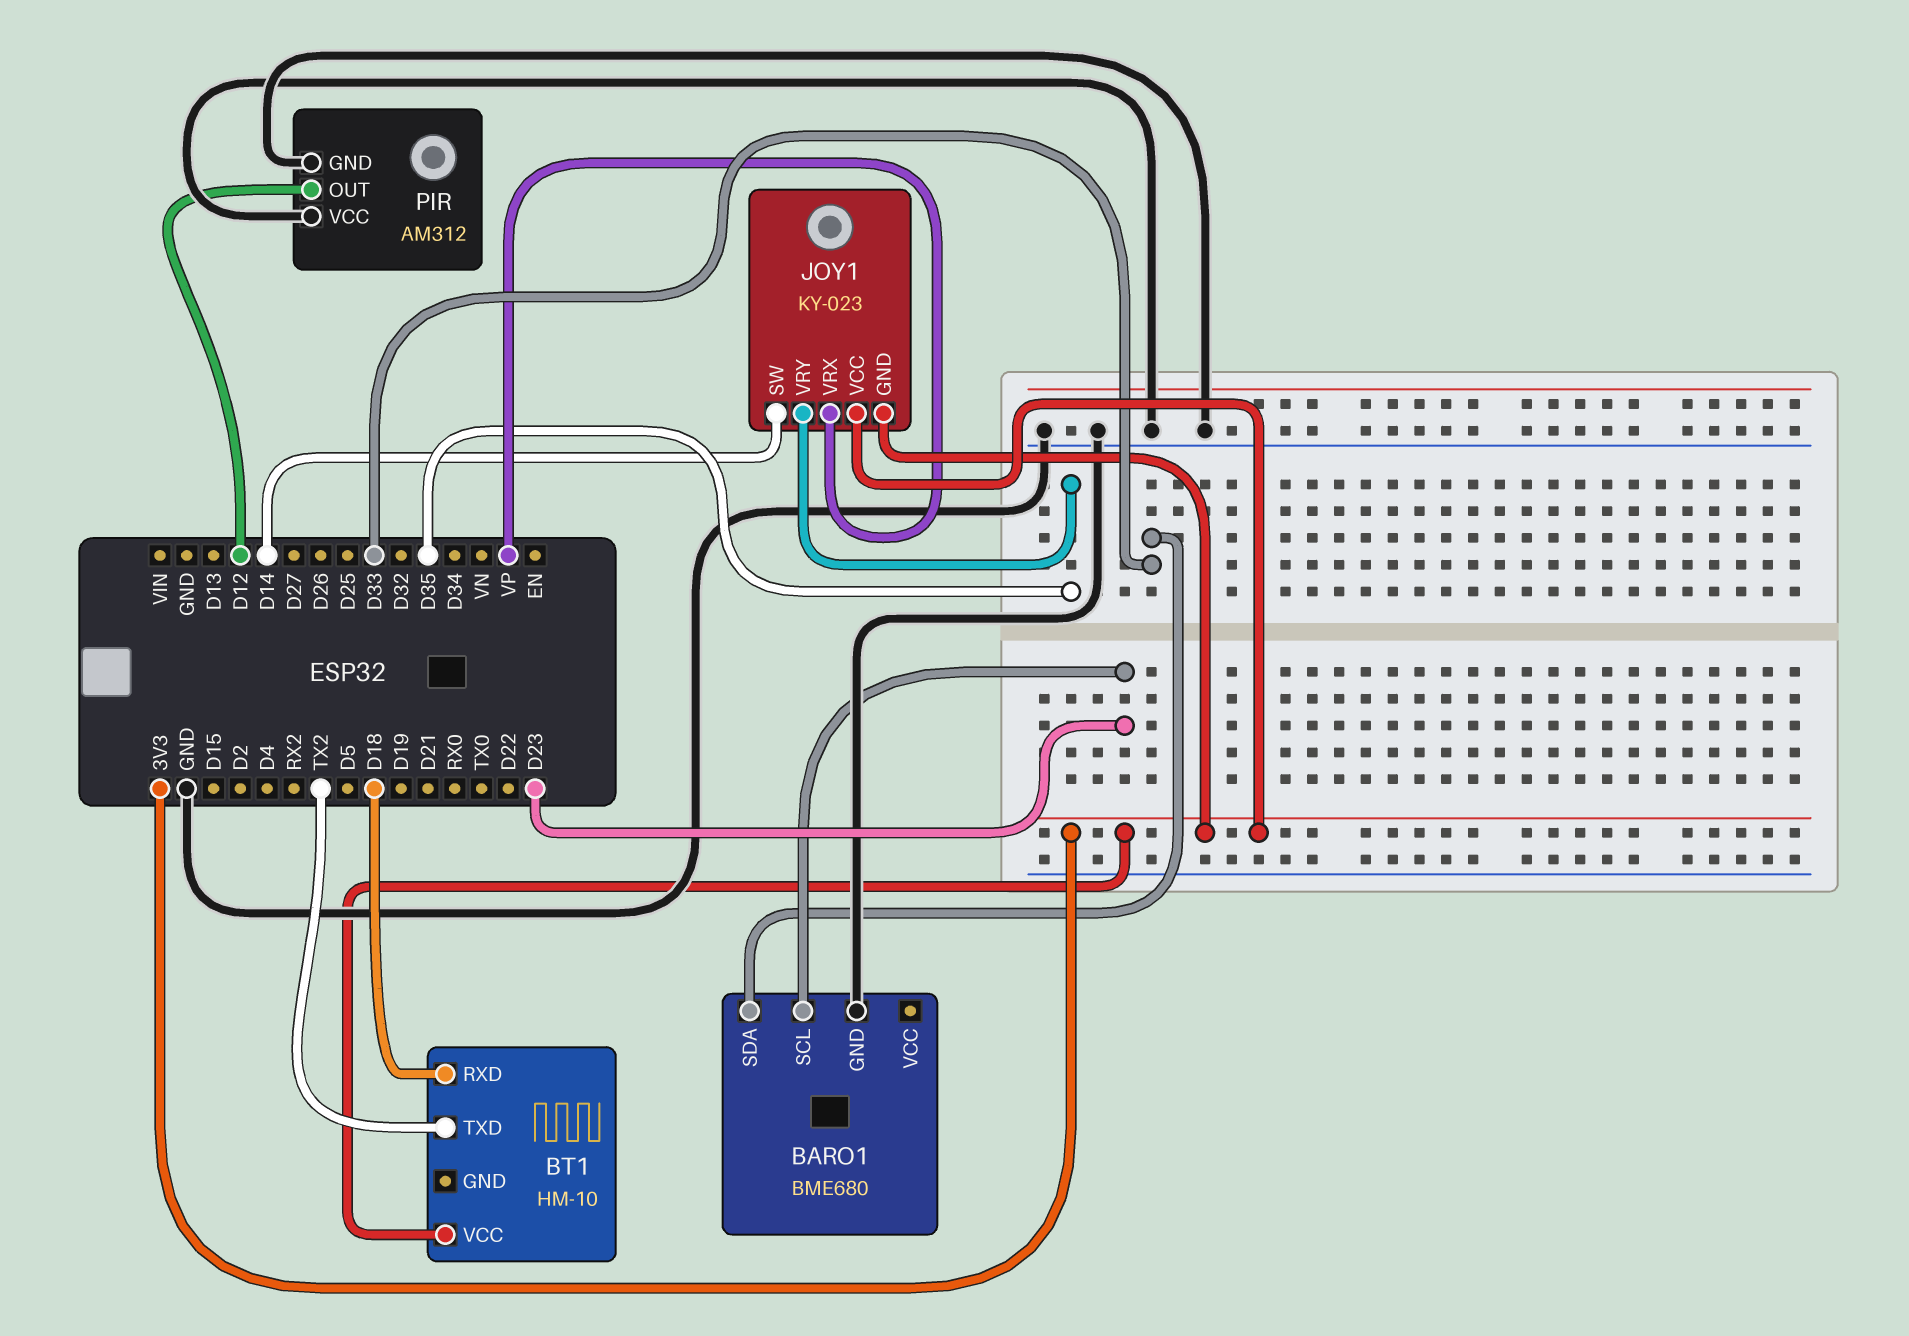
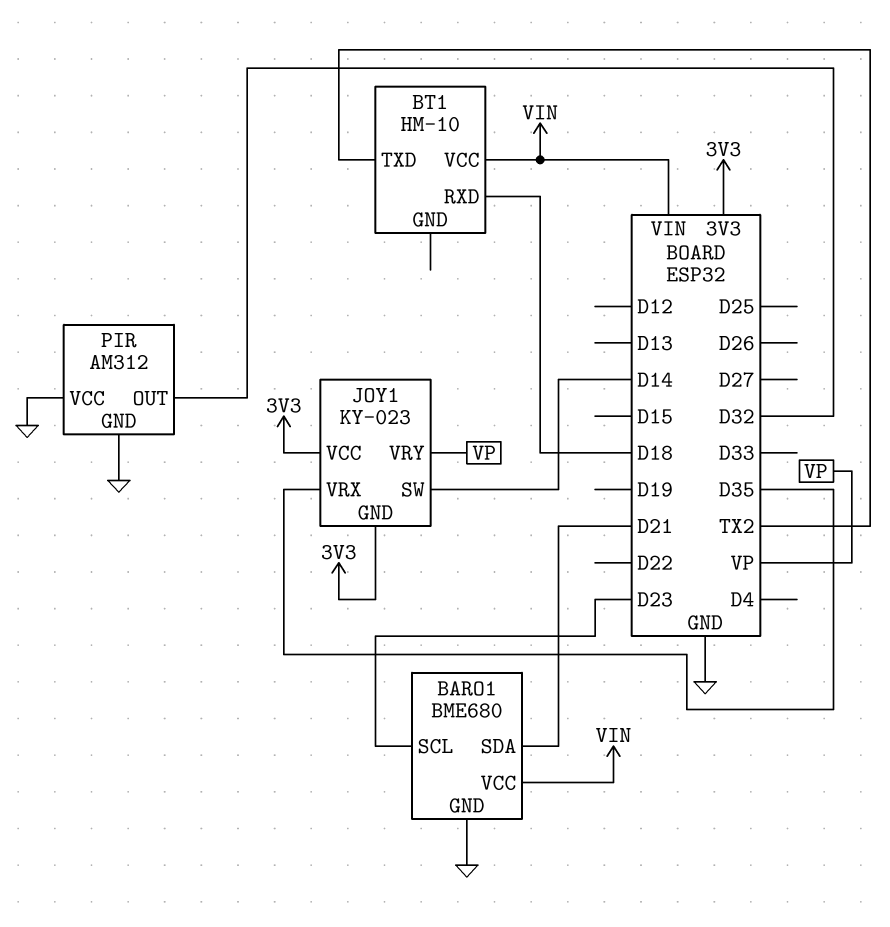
BARO1 pin SDA: D33 -> D21
BARO1 pin VCC: none -> VIN
BT1 pin VCC: 3V3 -> VIN
JOY1 pin VRX: VP -> D35
JOY1 pin VRY: D35 -> VP
PIR pin OUT: D12 -> D32

